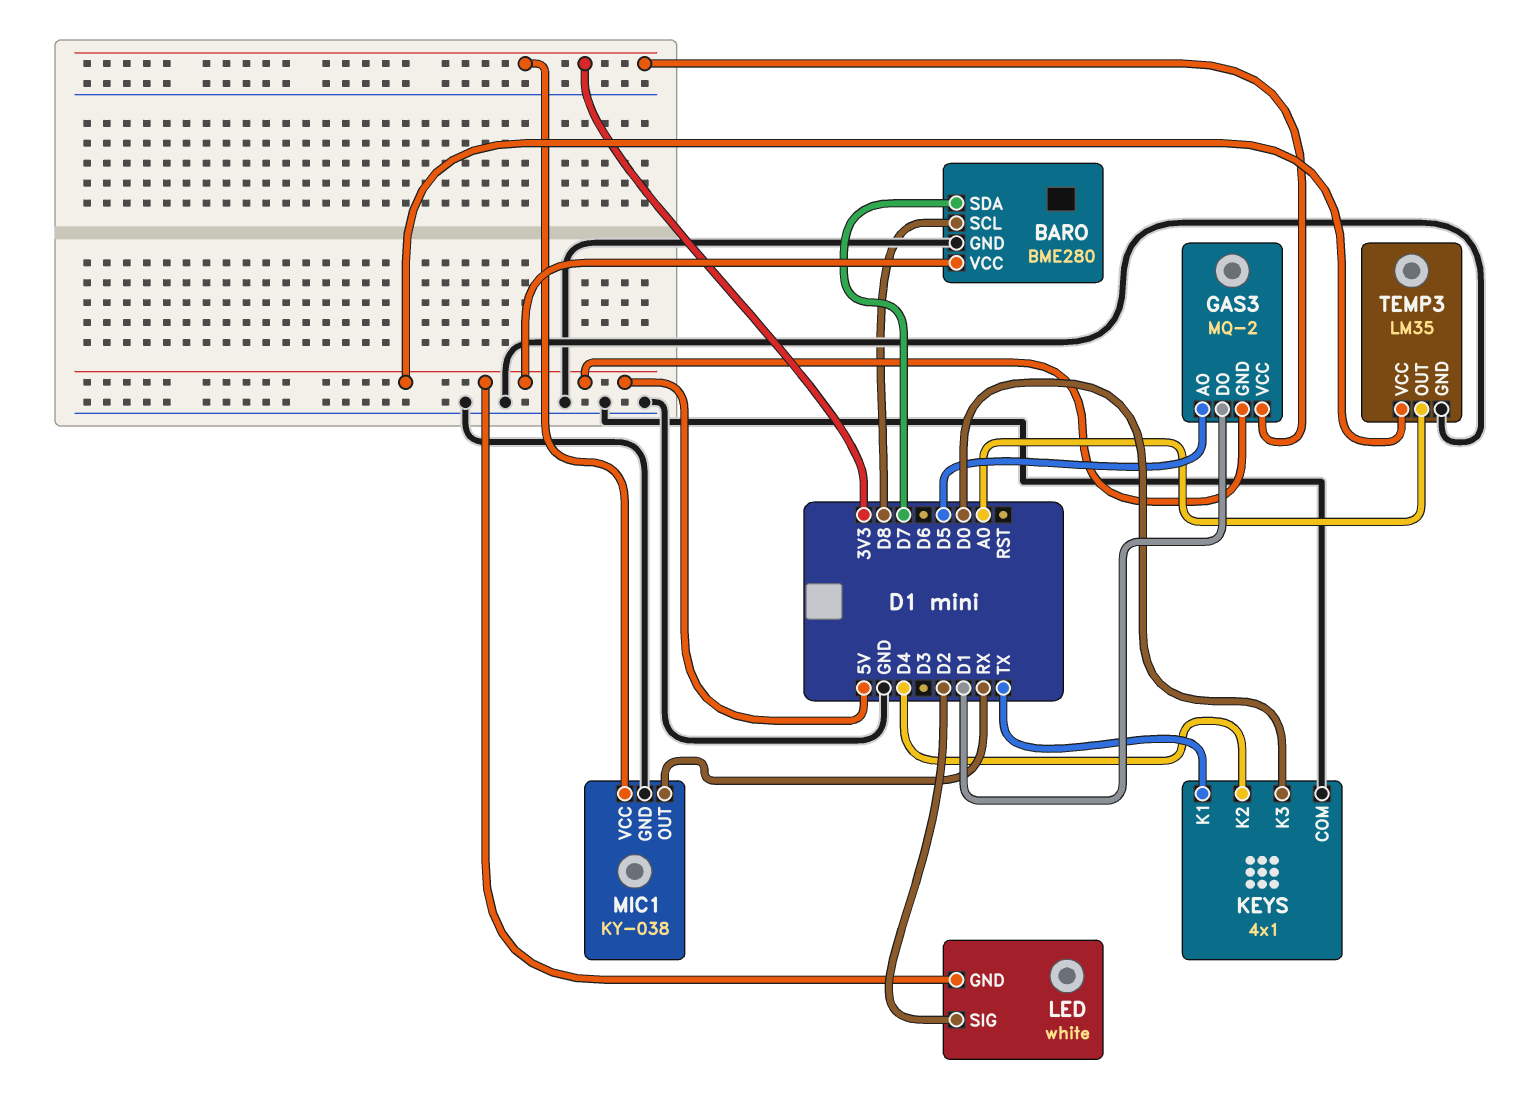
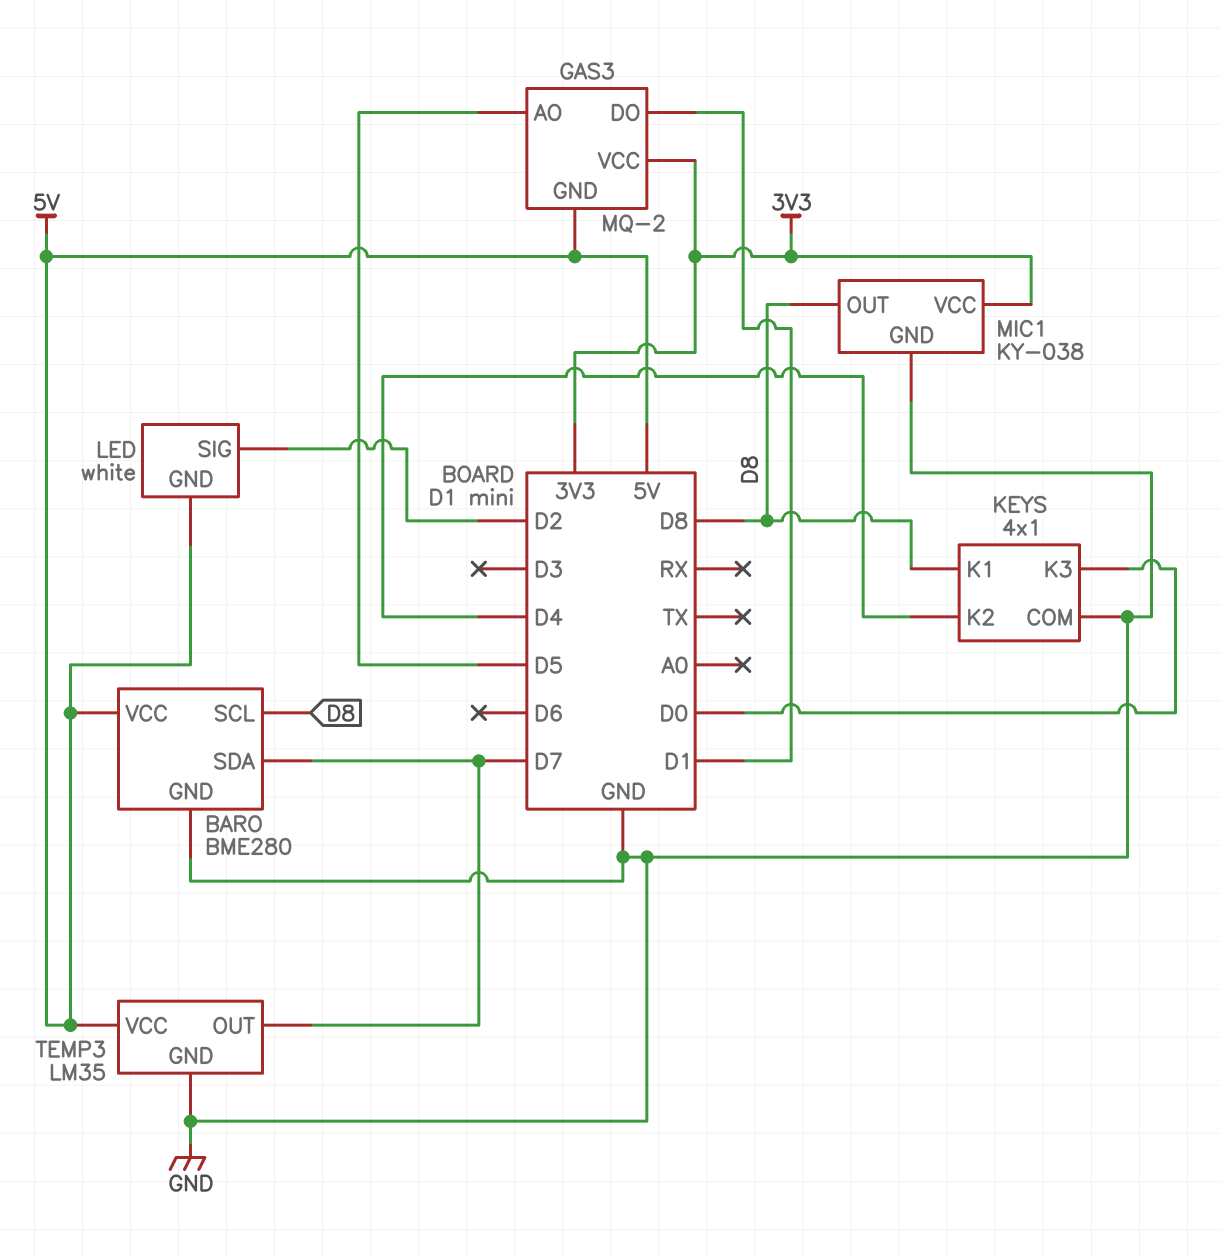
KEYS pin K1: TX -> D8
MIC1 pin OUT: RX -> D8
TEMP3 pin OUT: A0 -> D7

